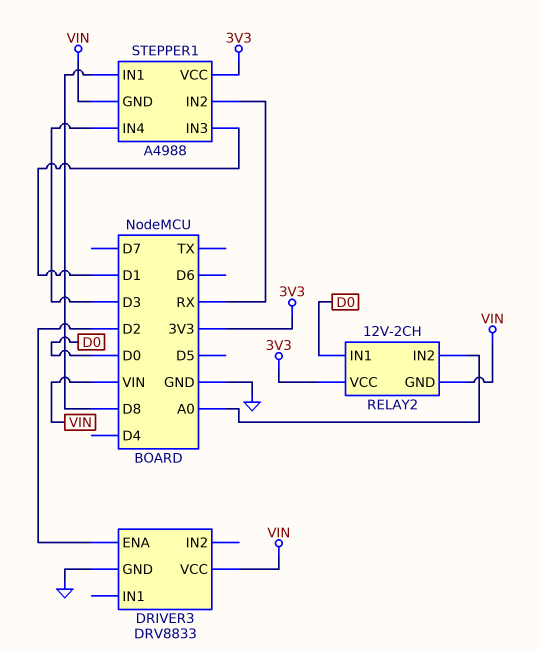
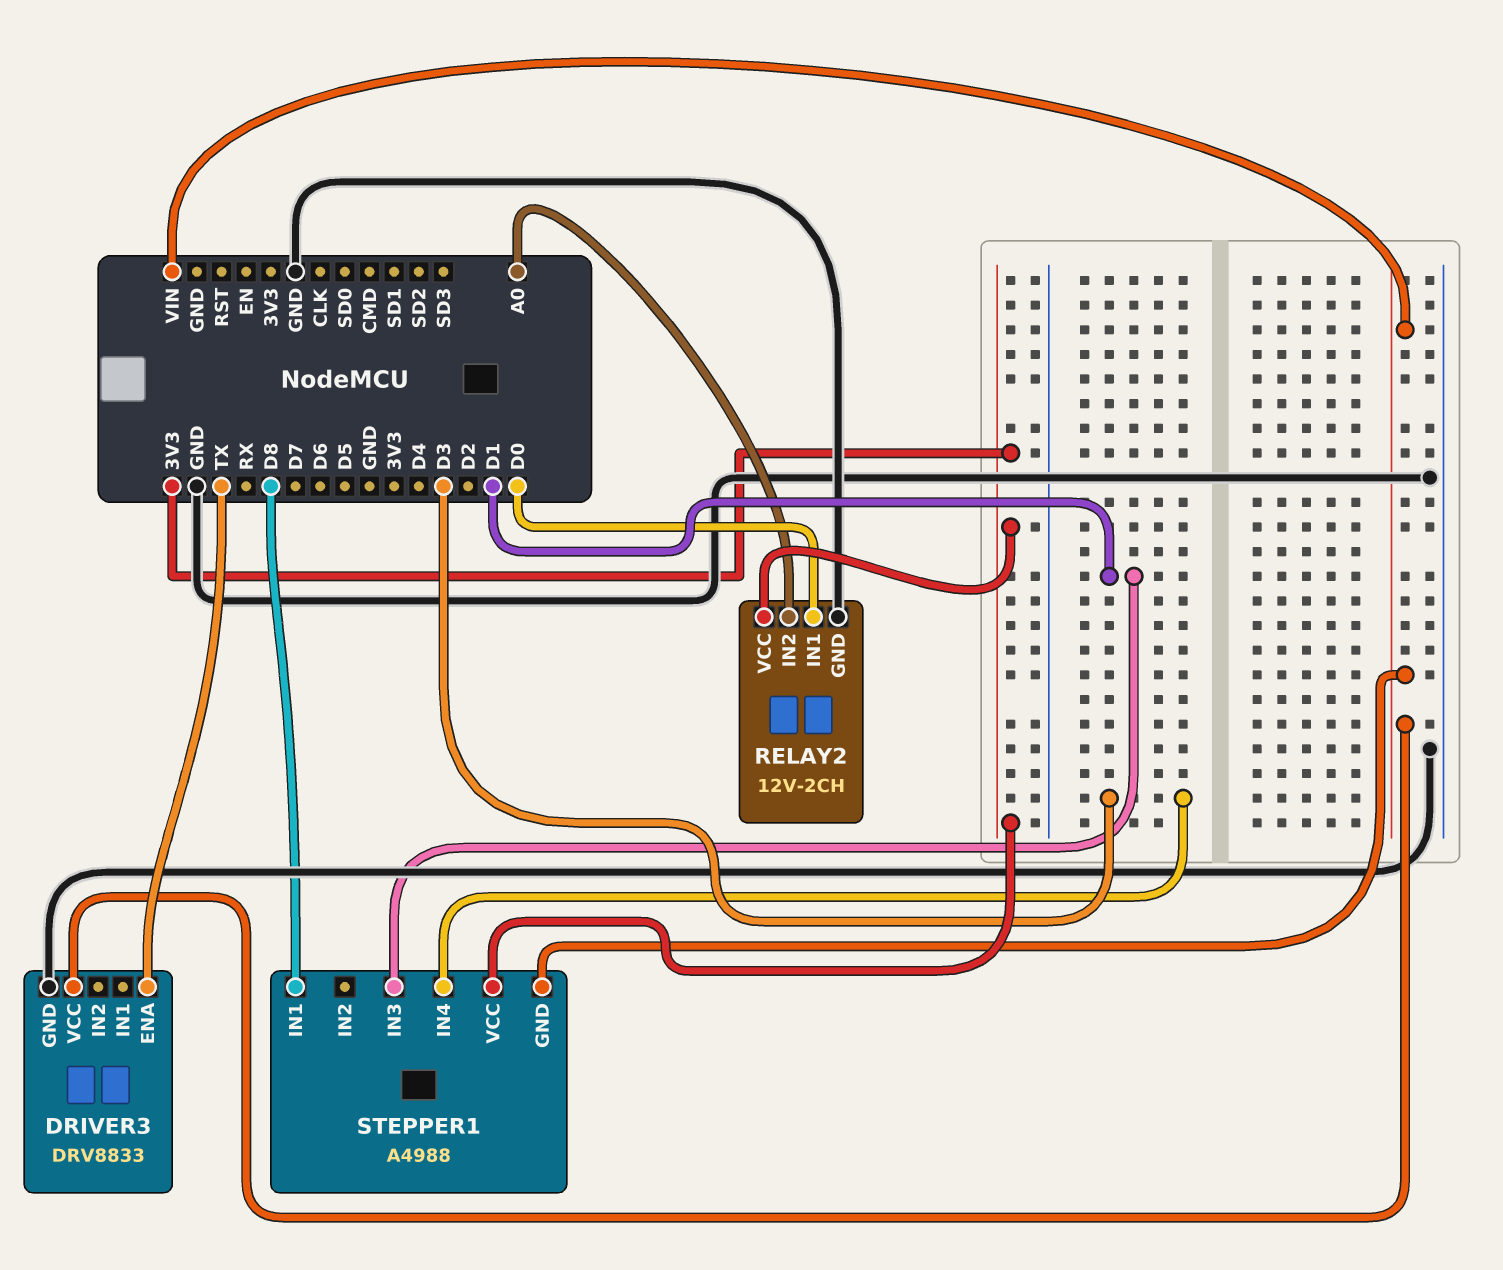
DRIVER3 pin ENA: D2 -> TX
RELAY2 pin GND: VIN -> GND
STEPPER1 pin IN2: RX -> none

